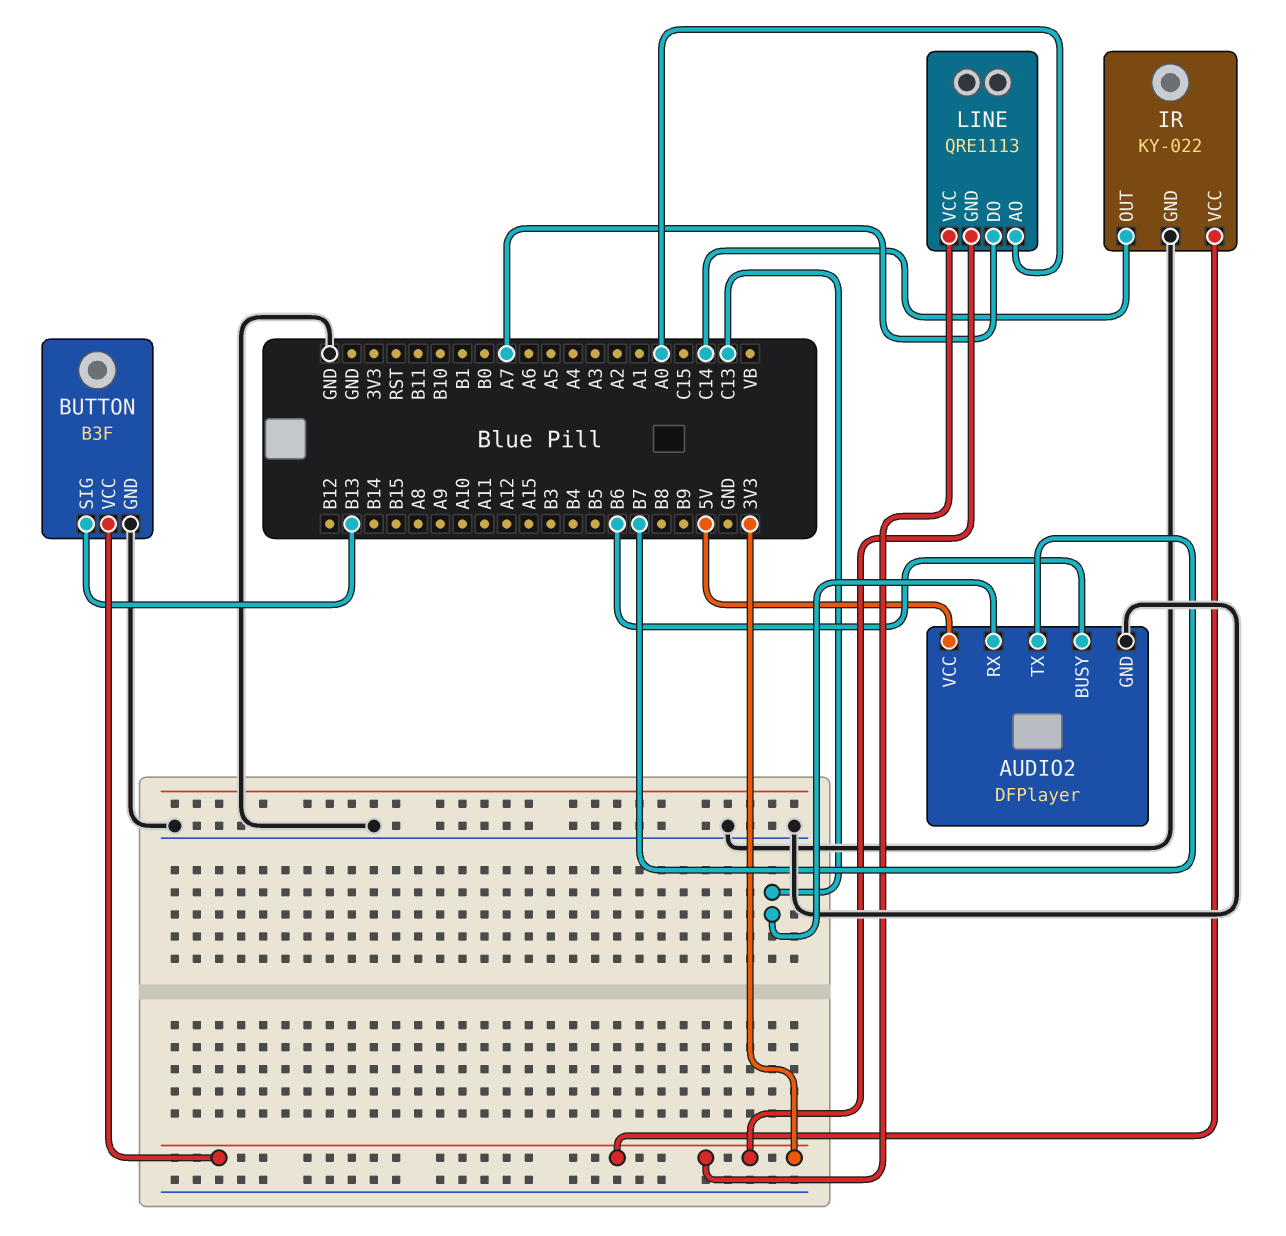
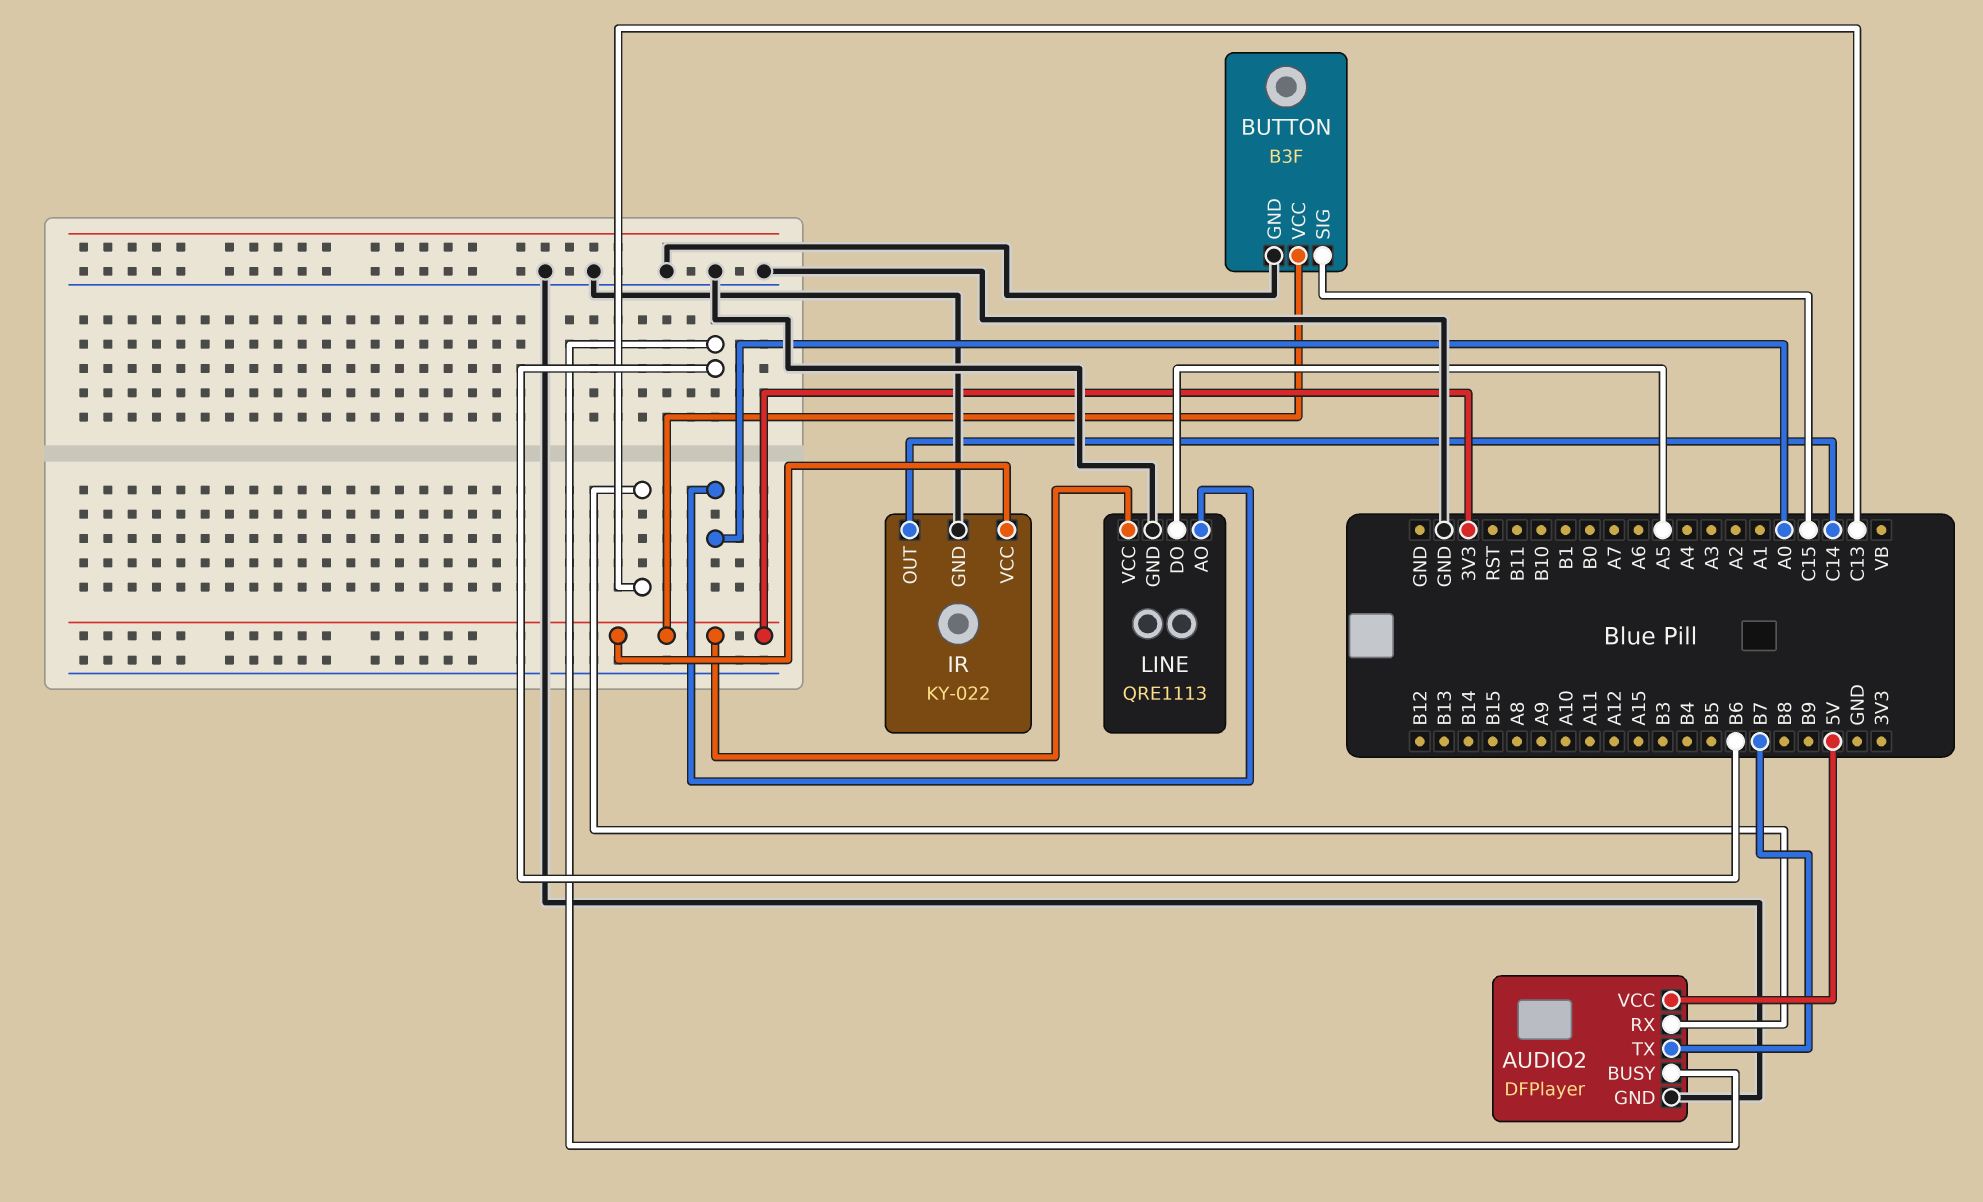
BUTTON pin SIG: B13 -> C15
LINE pin DO: A7 -> A5
LINE pin GND: 3V3 -> GND

